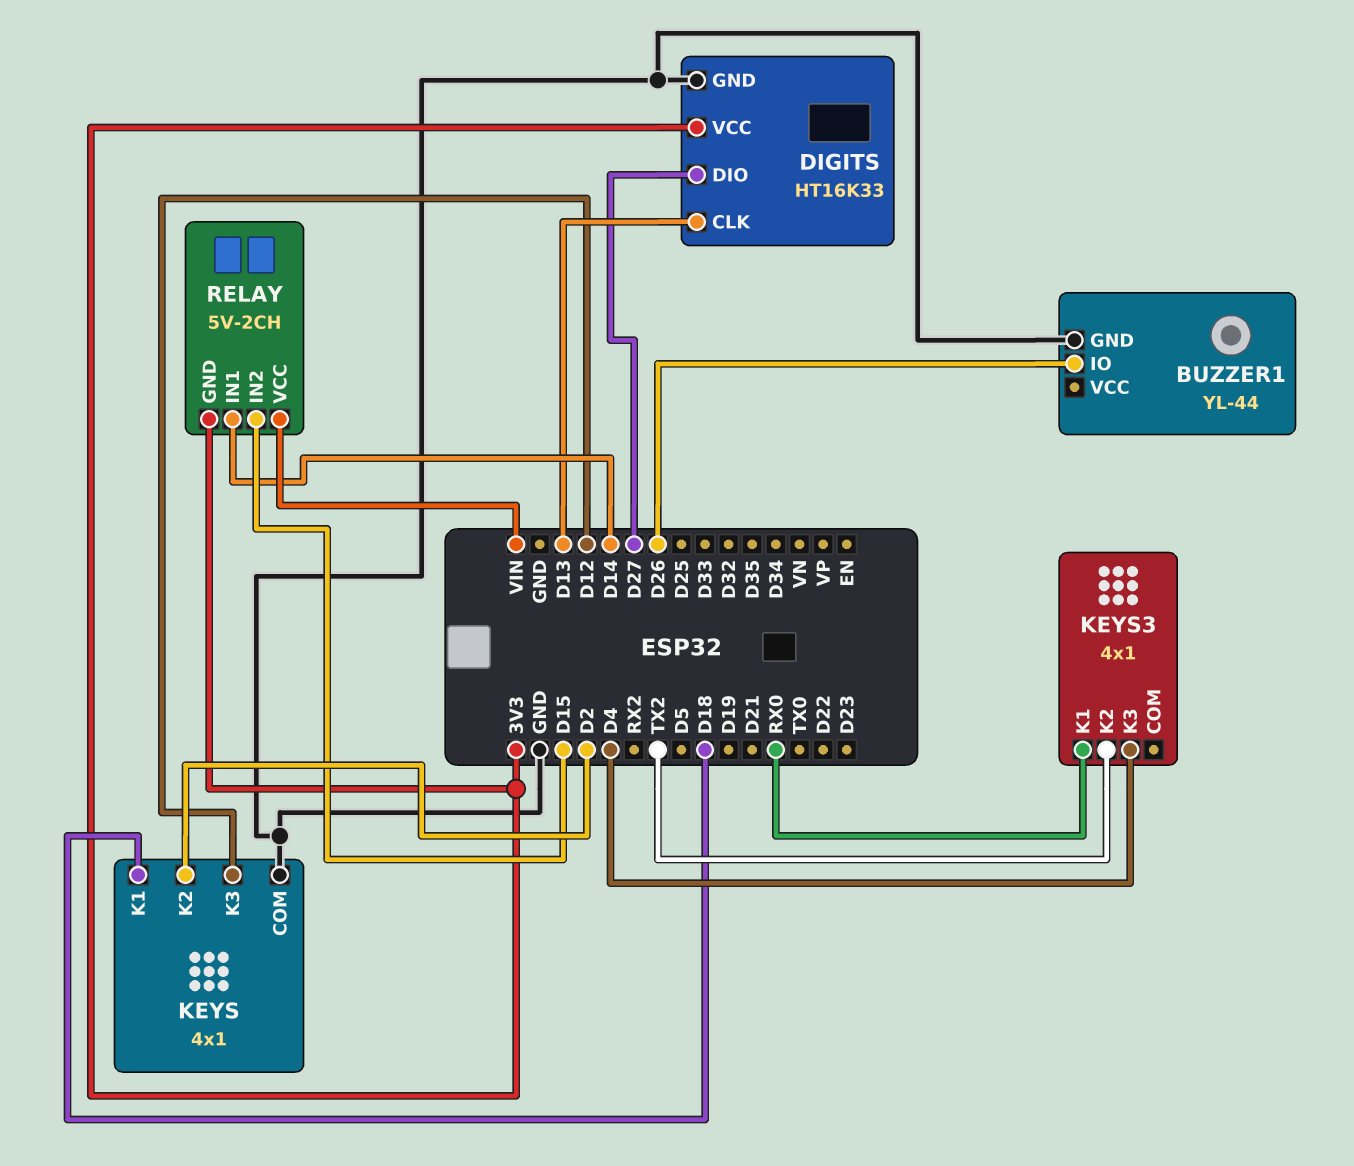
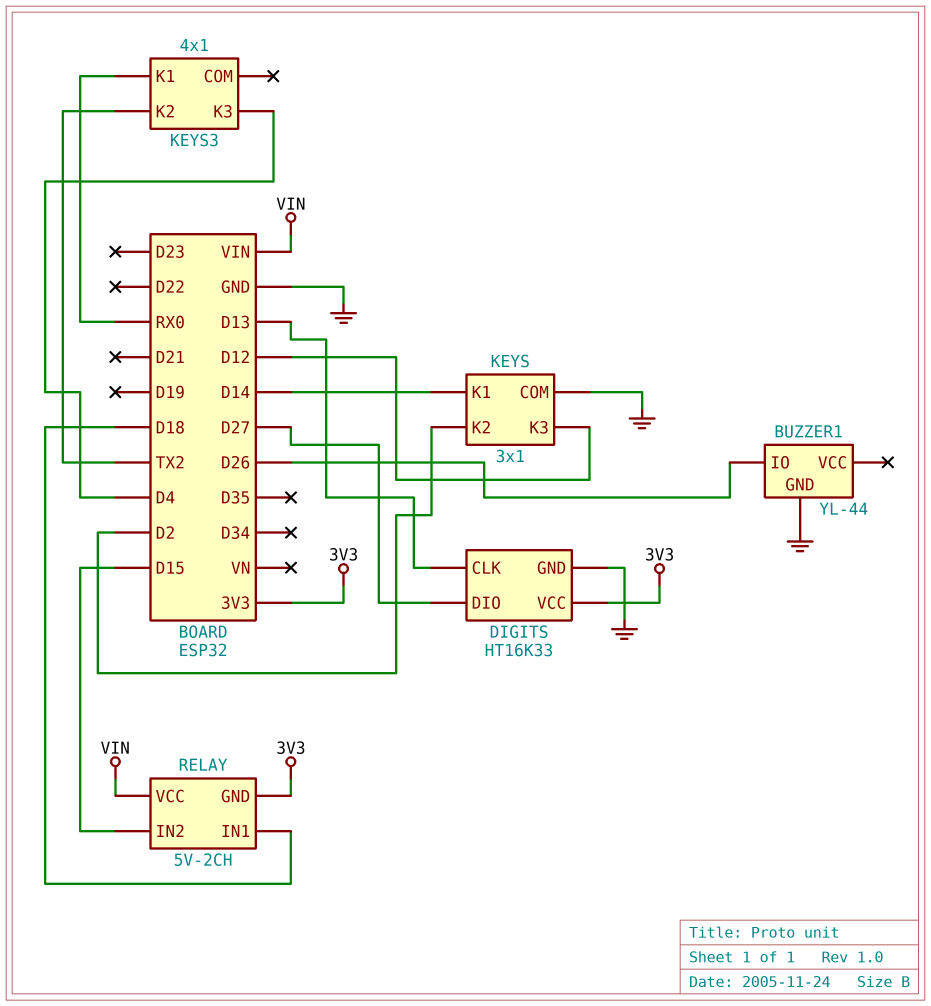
KEYS: 4x1 -> 3x1
KEYS pin K1: D18 -> D14
RELAY pin IN1: D14 -> D18

